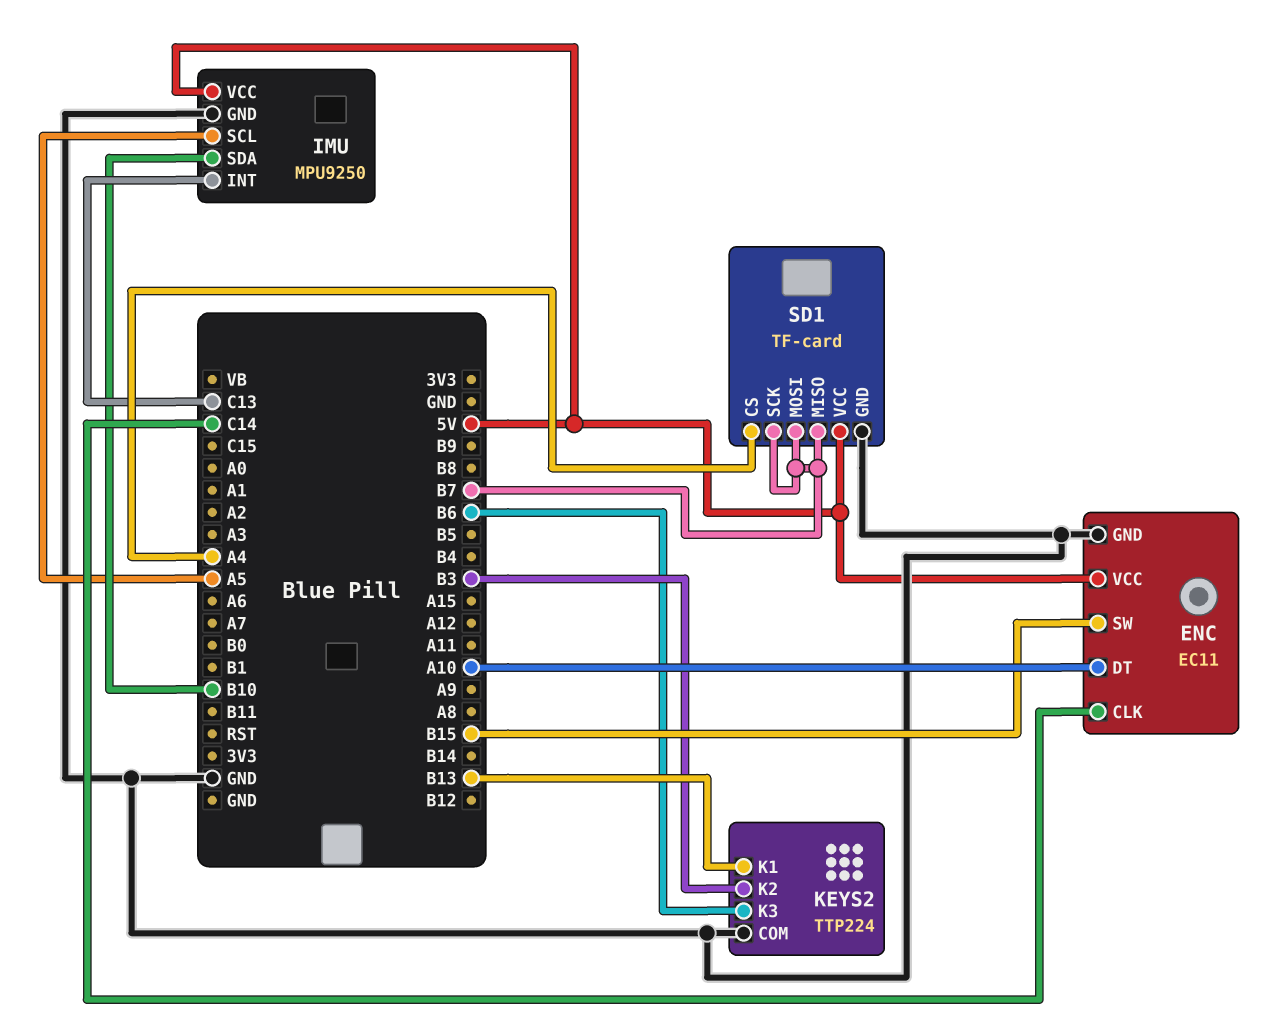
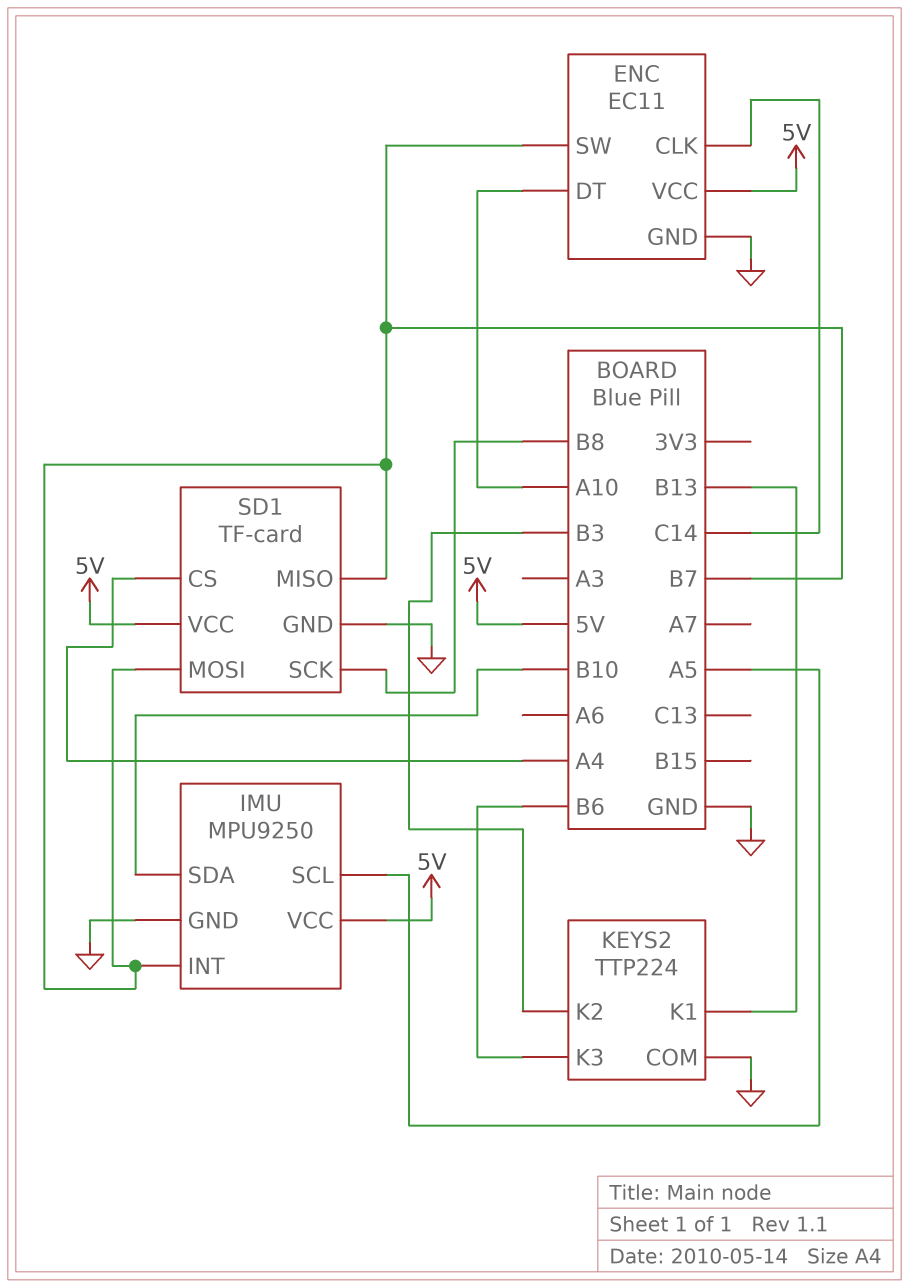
ENC pin SW: B15 -> B7
IMU pin INT: C13 -> B7
SD1 pin SCK: B7 -> B8

